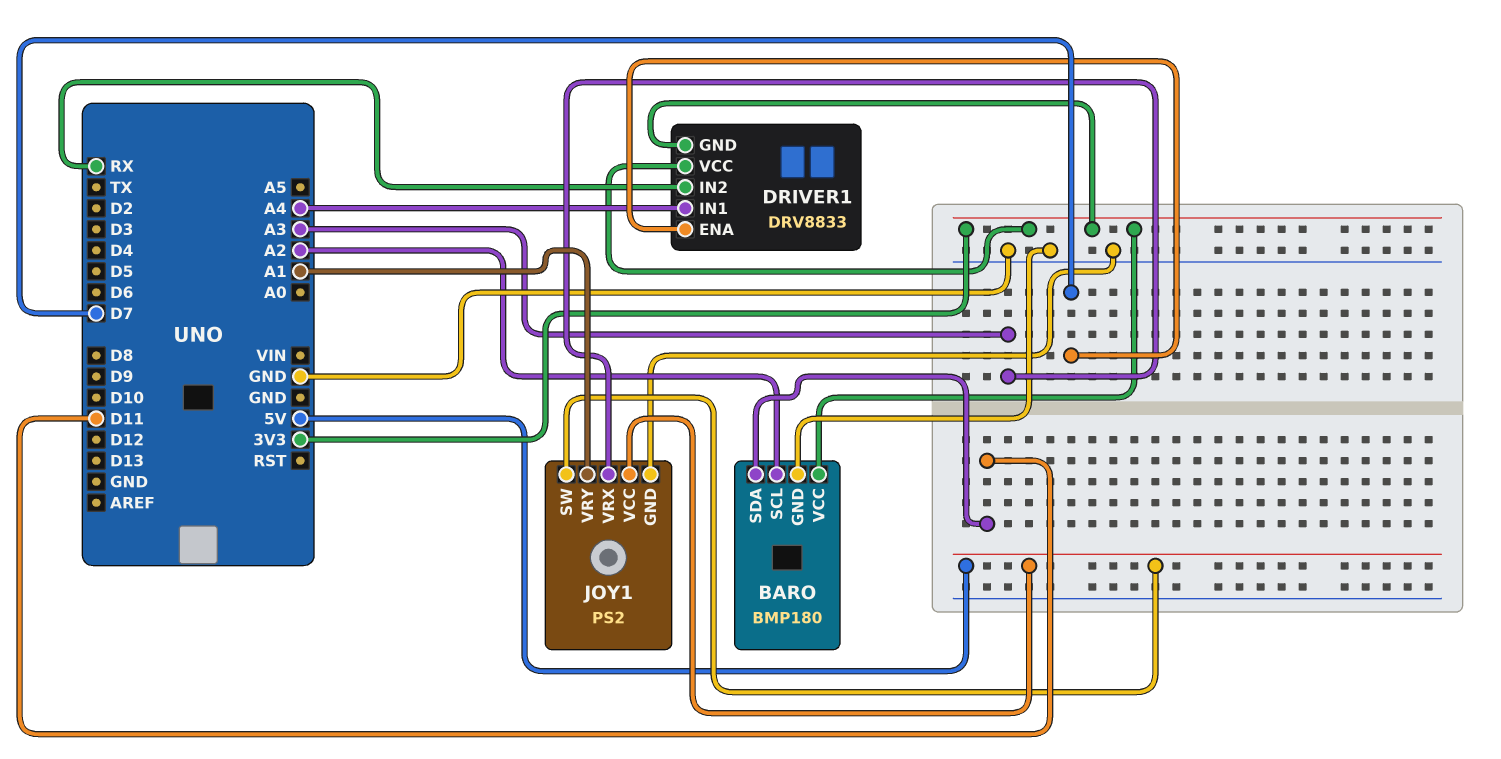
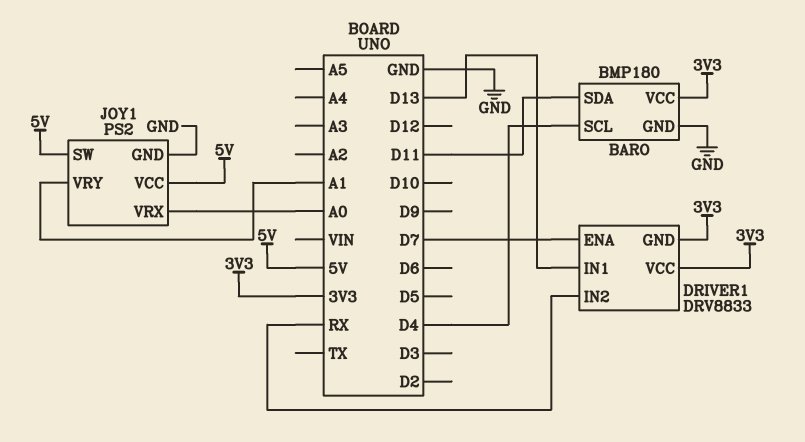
BARO pin SCL: A2 -> D4
DRIVER1 pin IN1: A4 -> D13
JOY1 pin VRX: A3 -> A0

